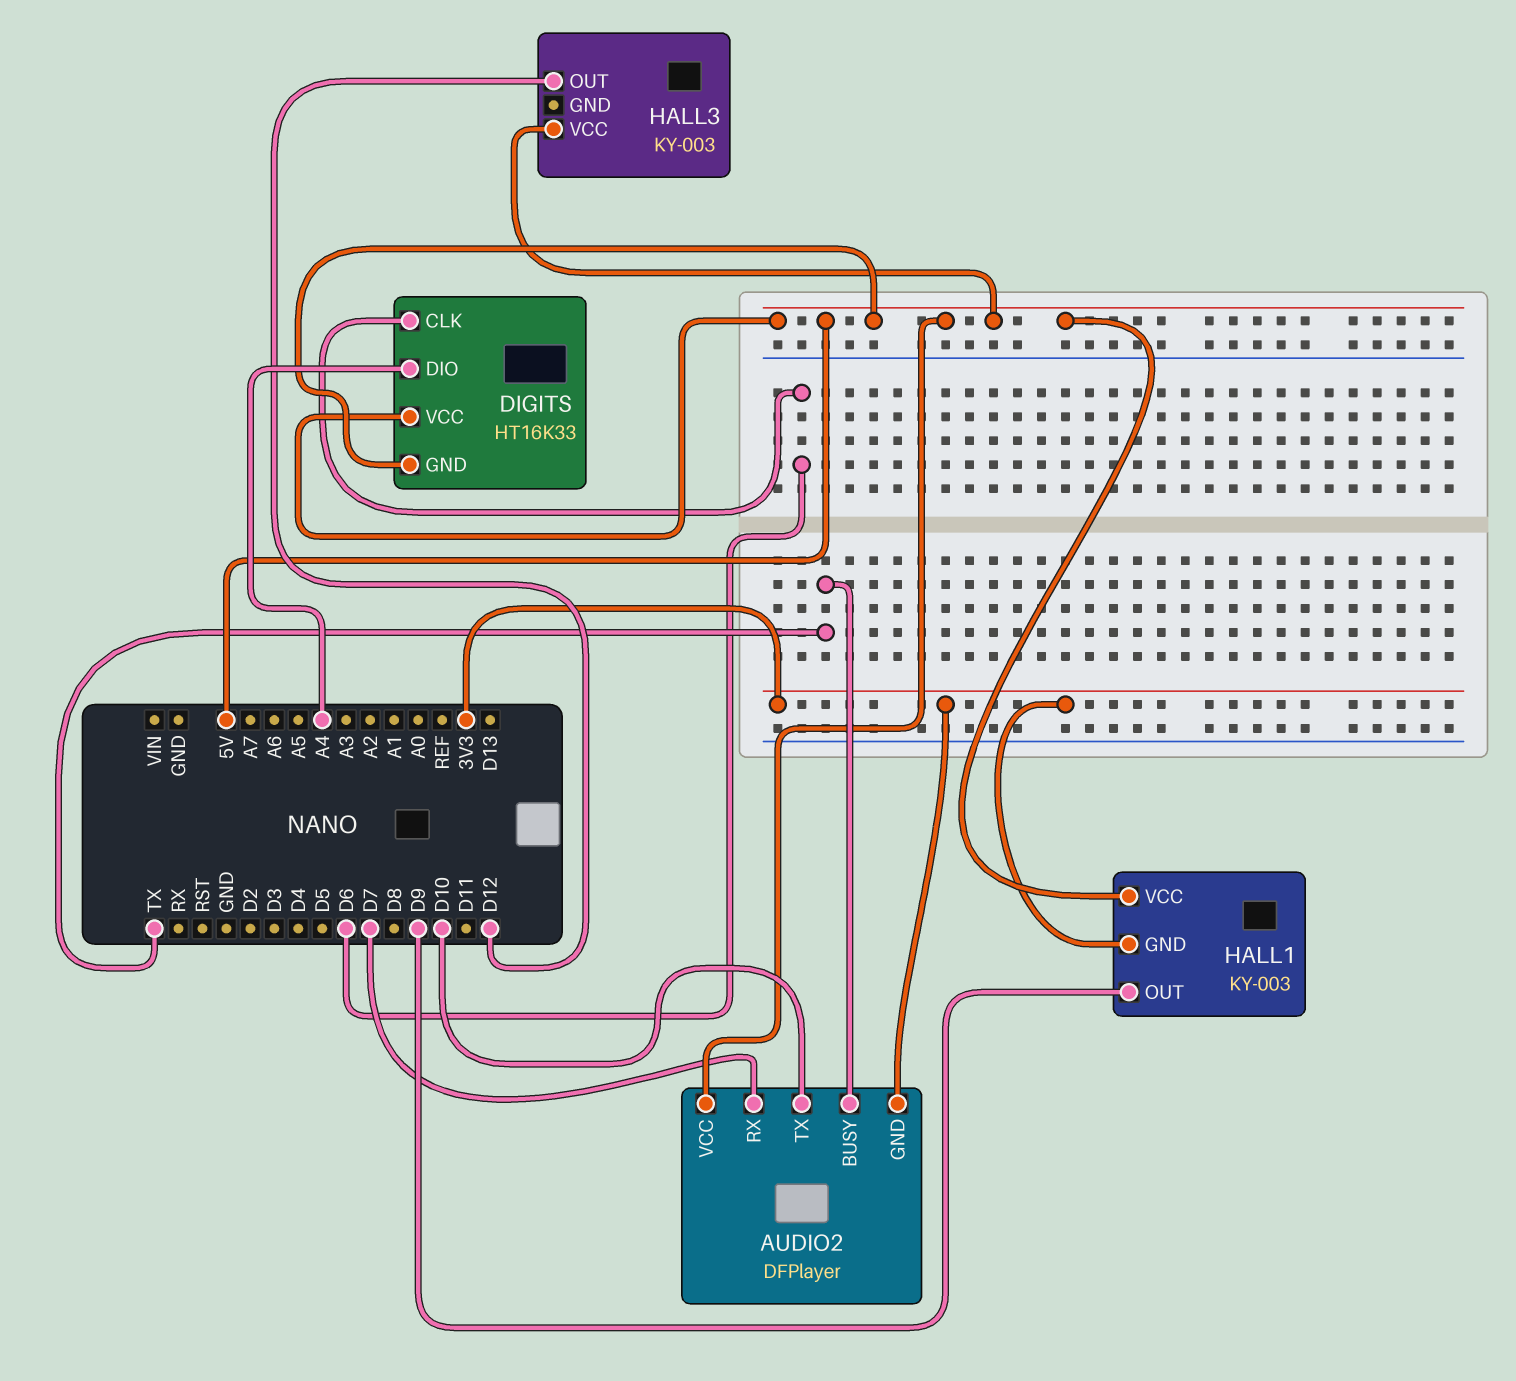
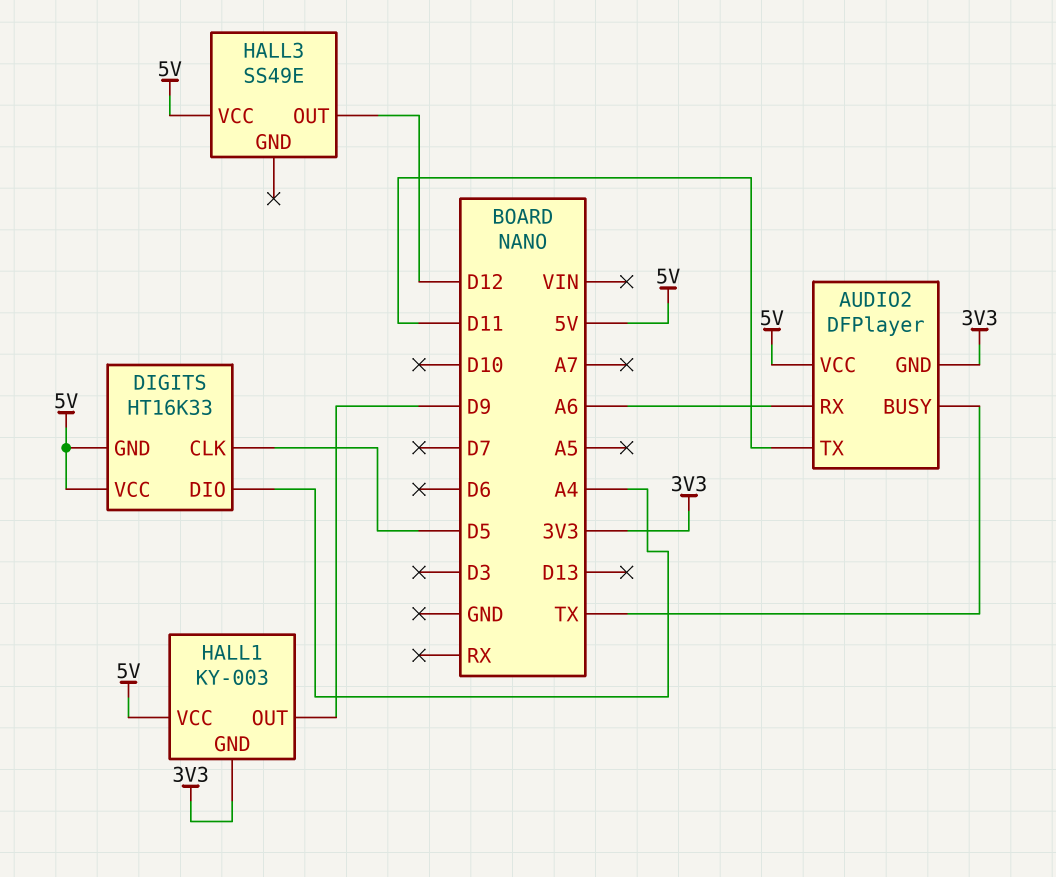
AUDIO2 pin RX: D7 -> A6
AUDIO2 pin TX: D10 -> D11
DIGITS pin CLK: D6 -> D5
HALL3: KY-003 -> SS49E

